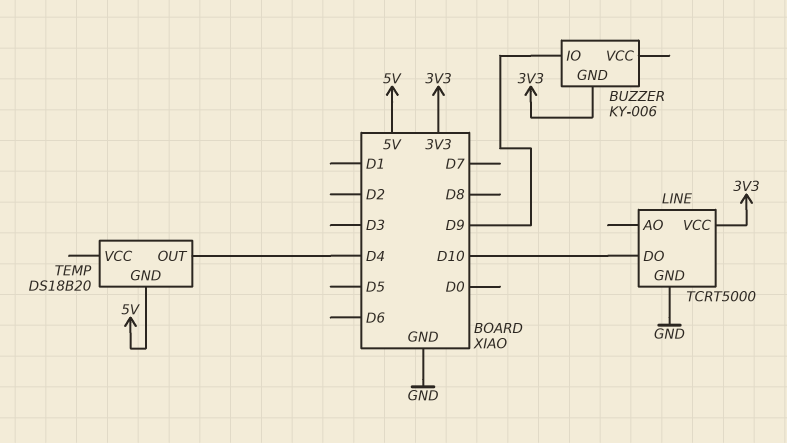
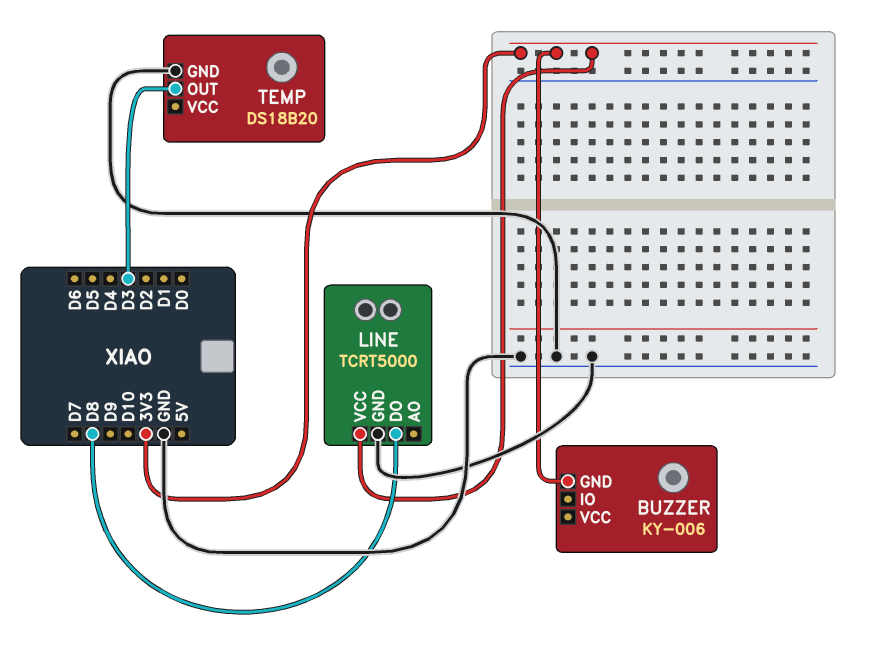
BUZZER pin IO: D9 -> none
LINE pin DO: D10 -> D8
TEMP pin GND: 5V -> GND
TEMP pin OUT: D4 -> D3

